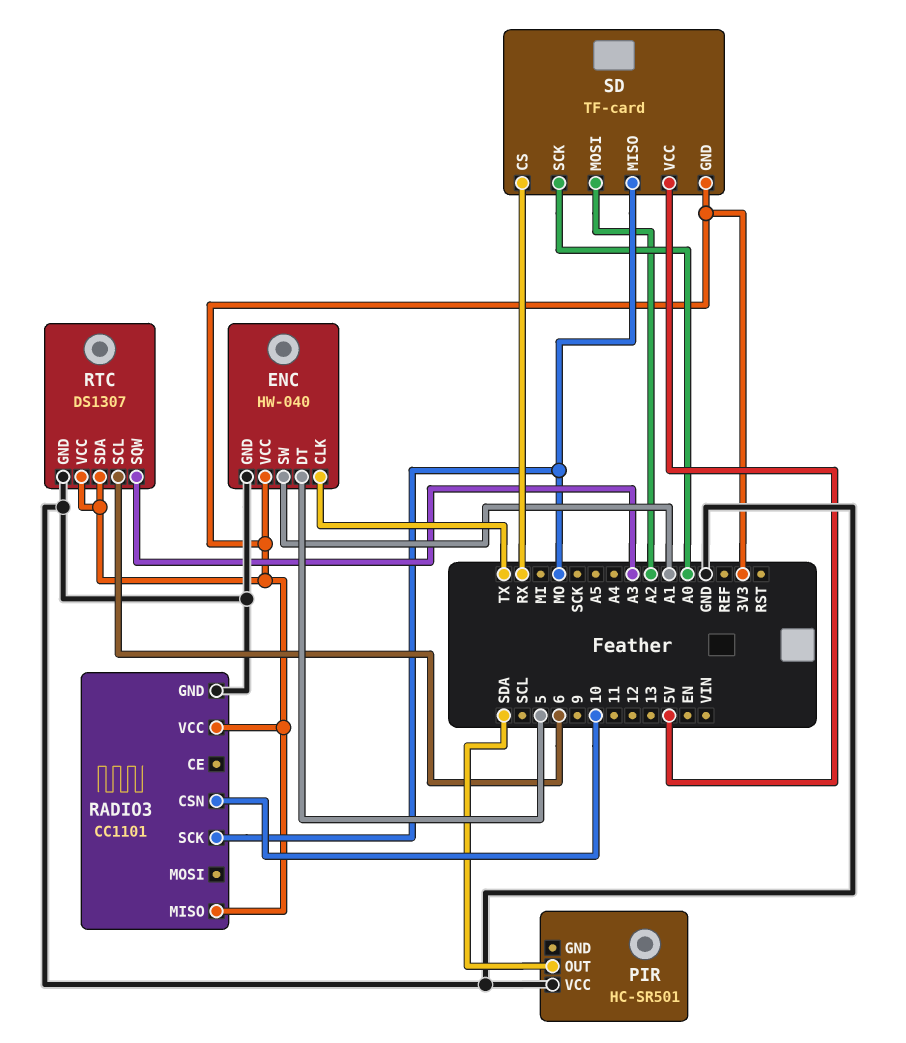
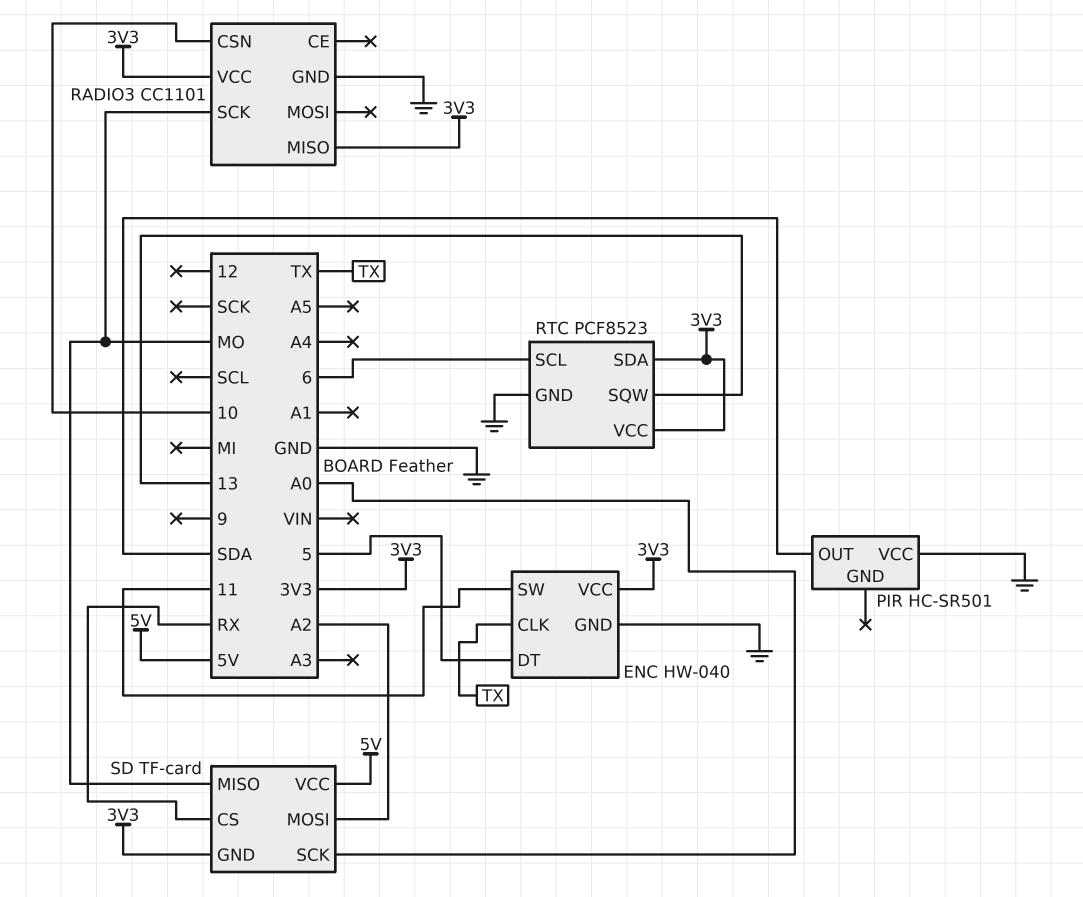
ENC pin SW: A1 -> 11
RTC: DS1307 -> PCF8523
RTC pin SQW: A3 -> 13

